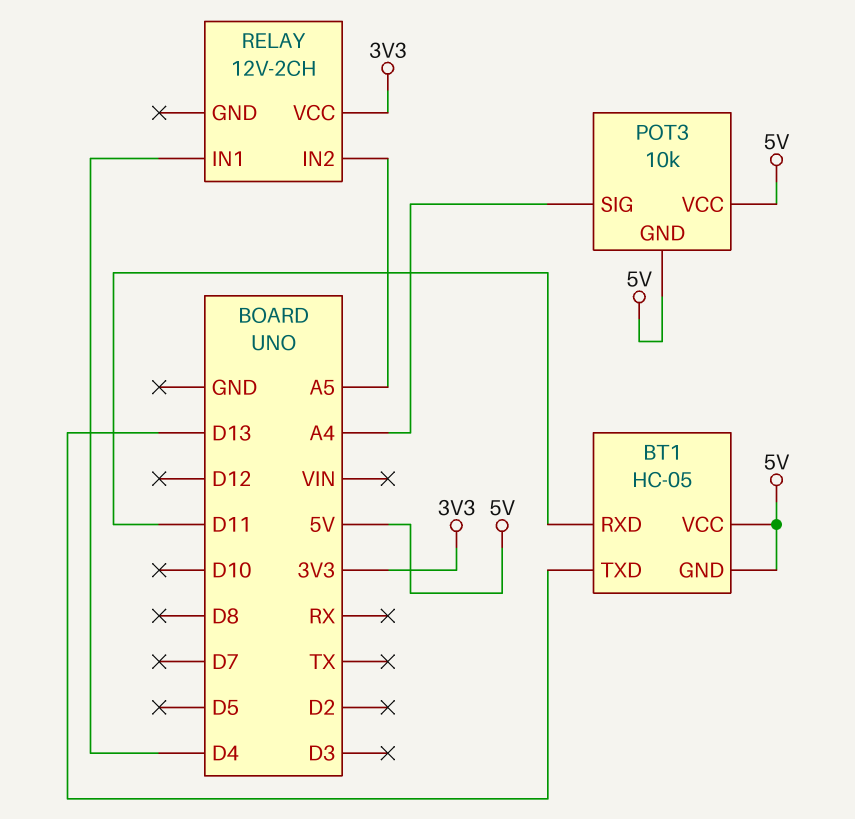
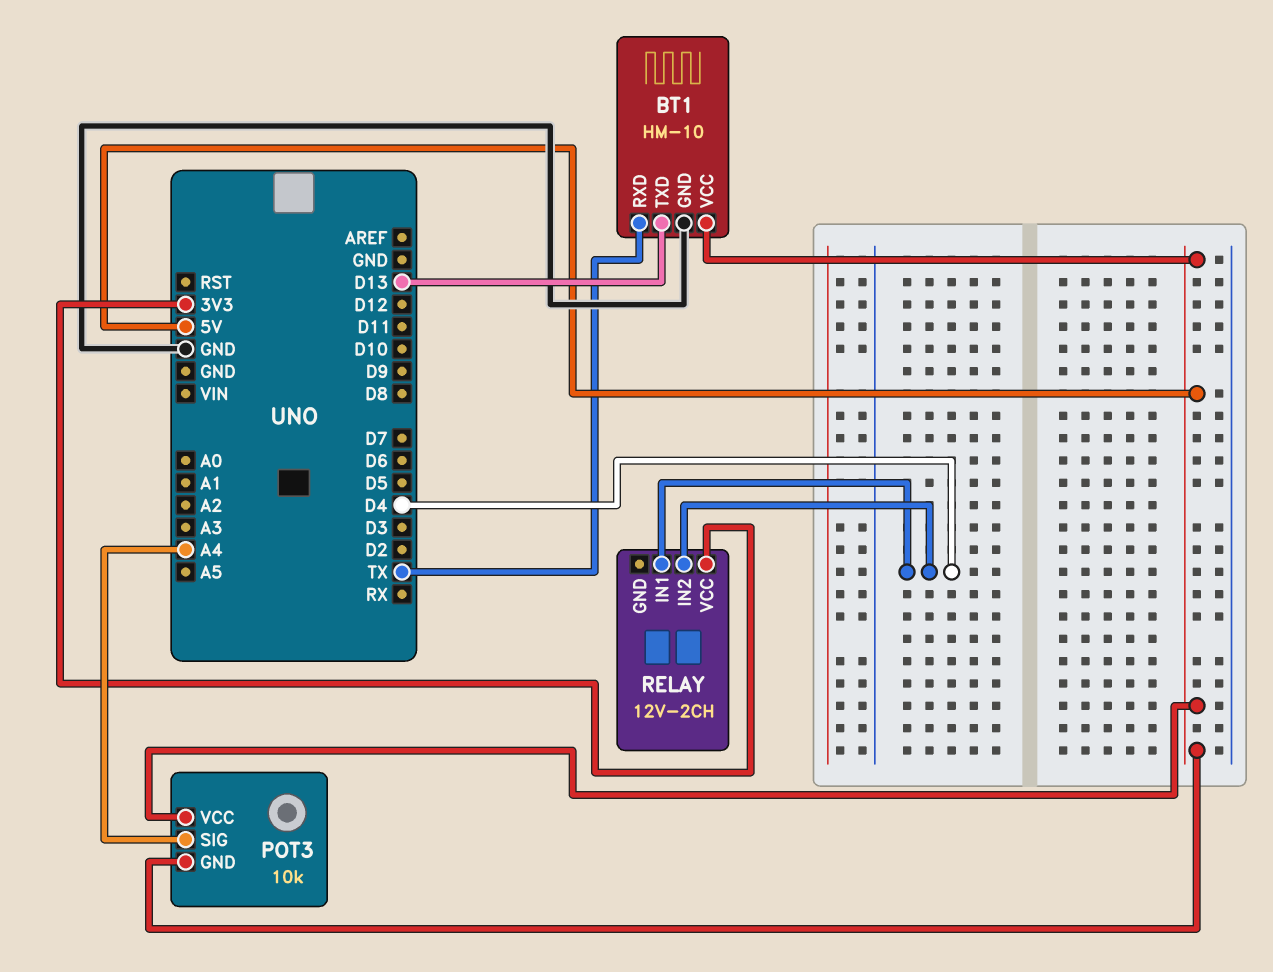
BT1: HC-05 -> HM-10
BT1 pin GND: 5V -> GND
BT1 pin RXD: D11 -> TX
RELAY pin IN2: A5 -> D4

